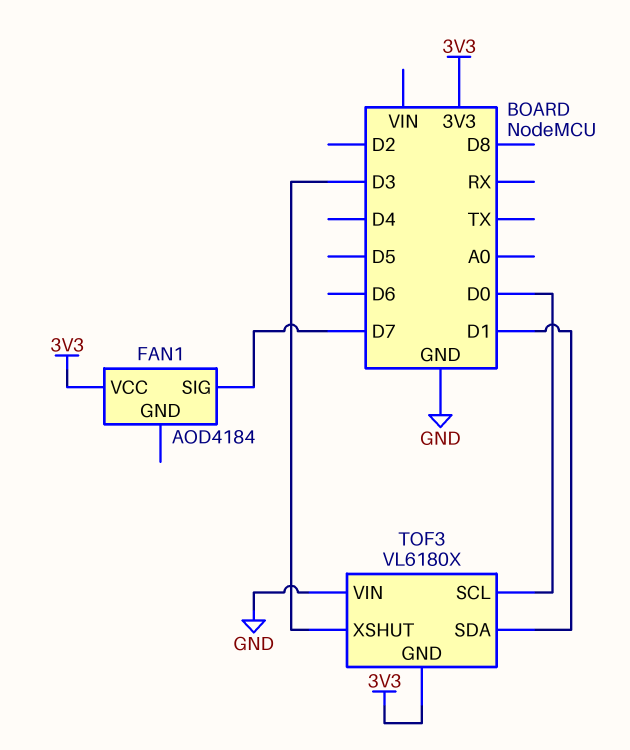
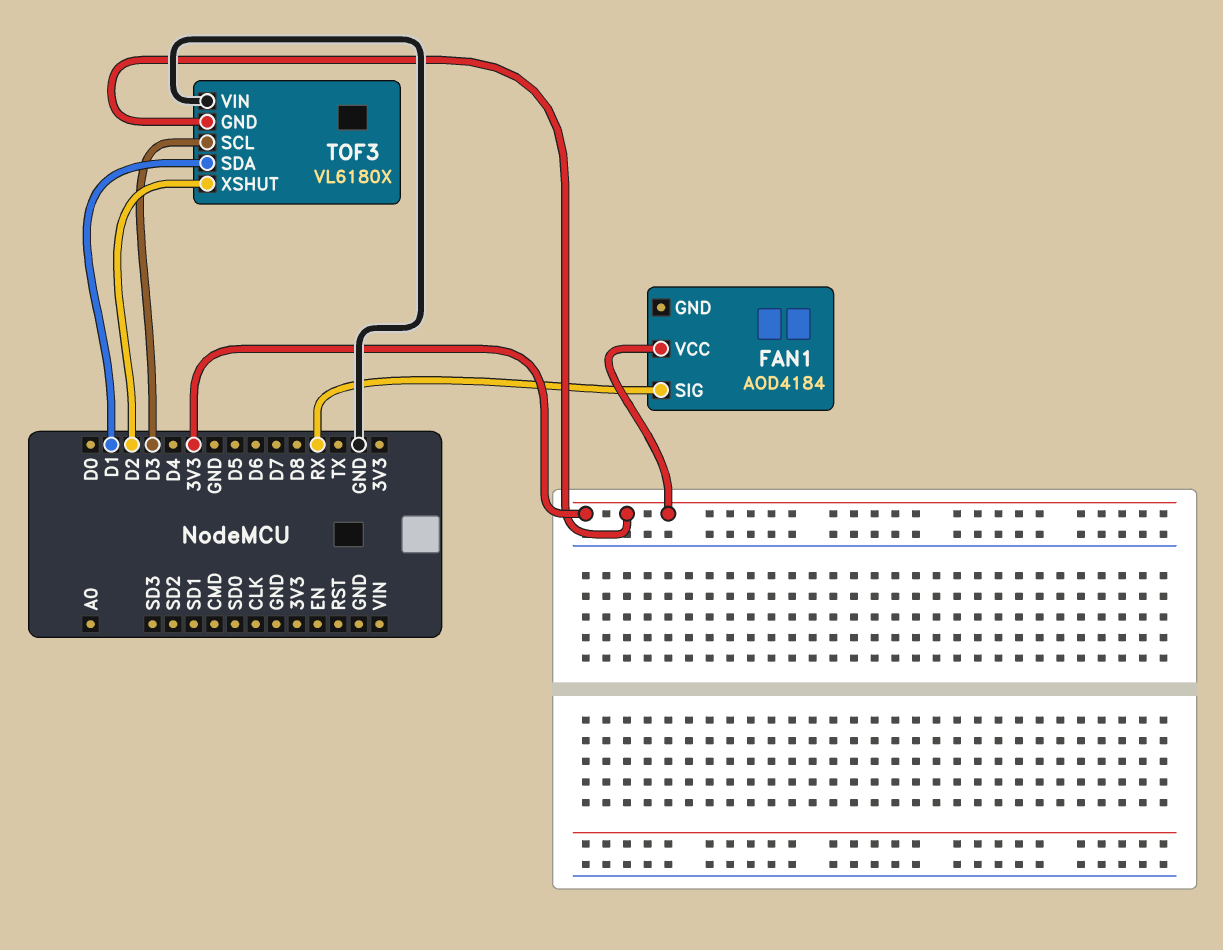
FAN1 pin SIG: D7 -> RX
TOF3 pin SCL: D0 -> D3
TOF3 pin XSHUT: D3 -> D2

